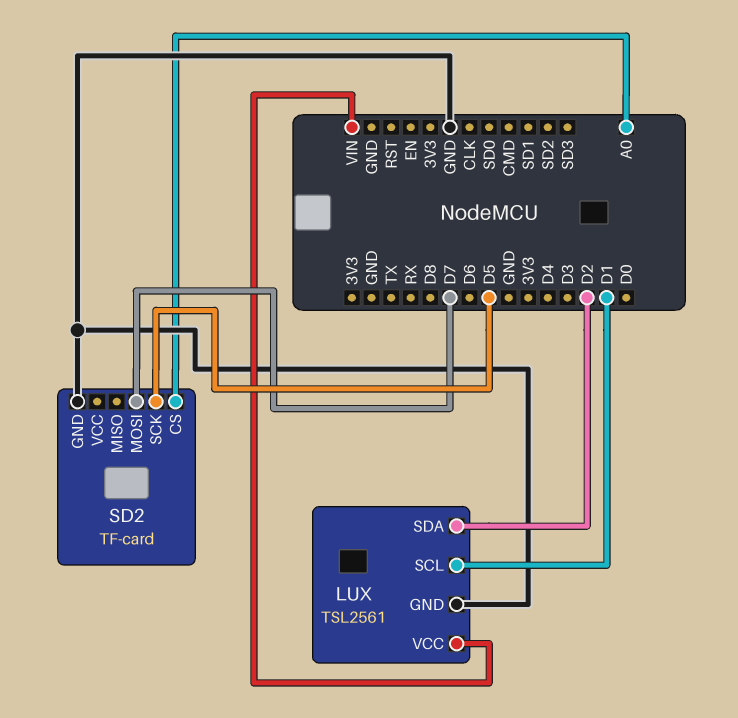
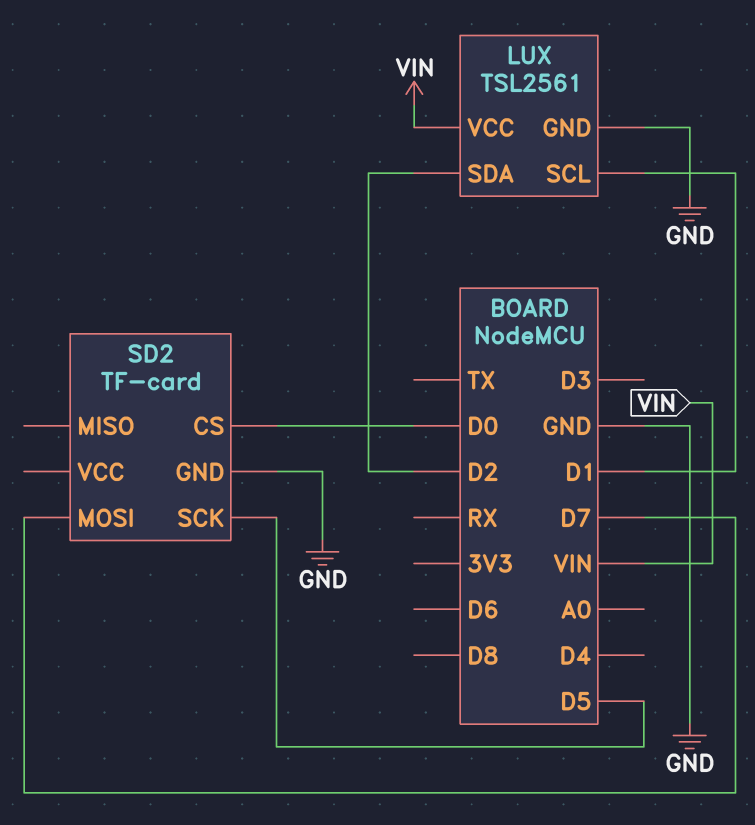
SD2 pin CS: A0 -> D0

